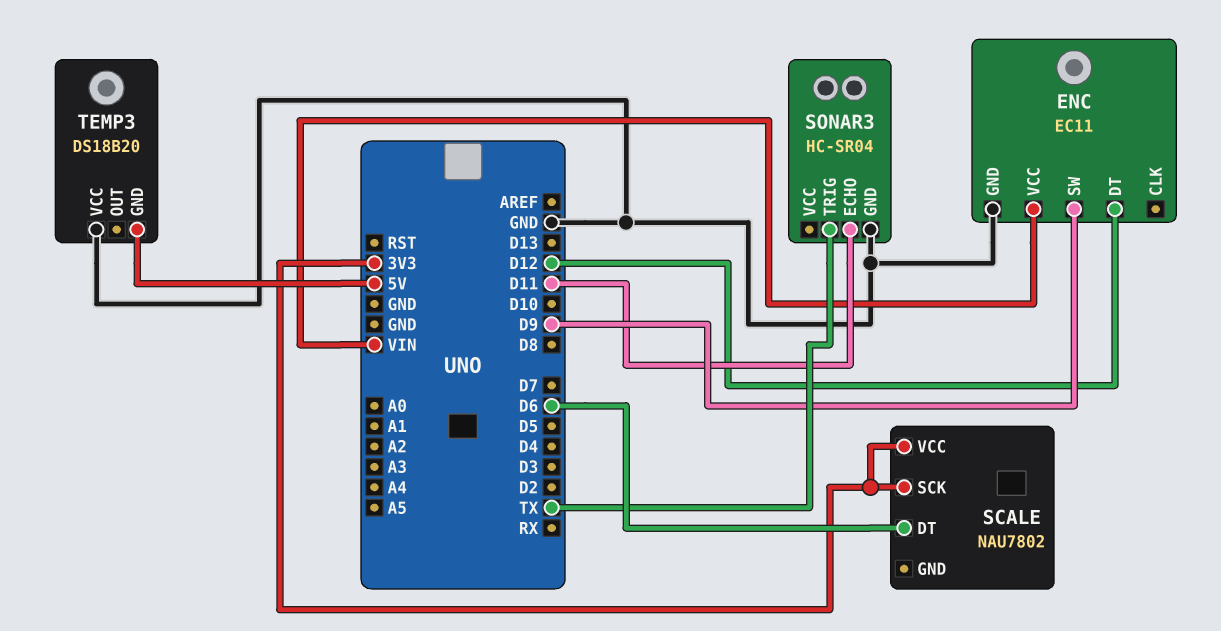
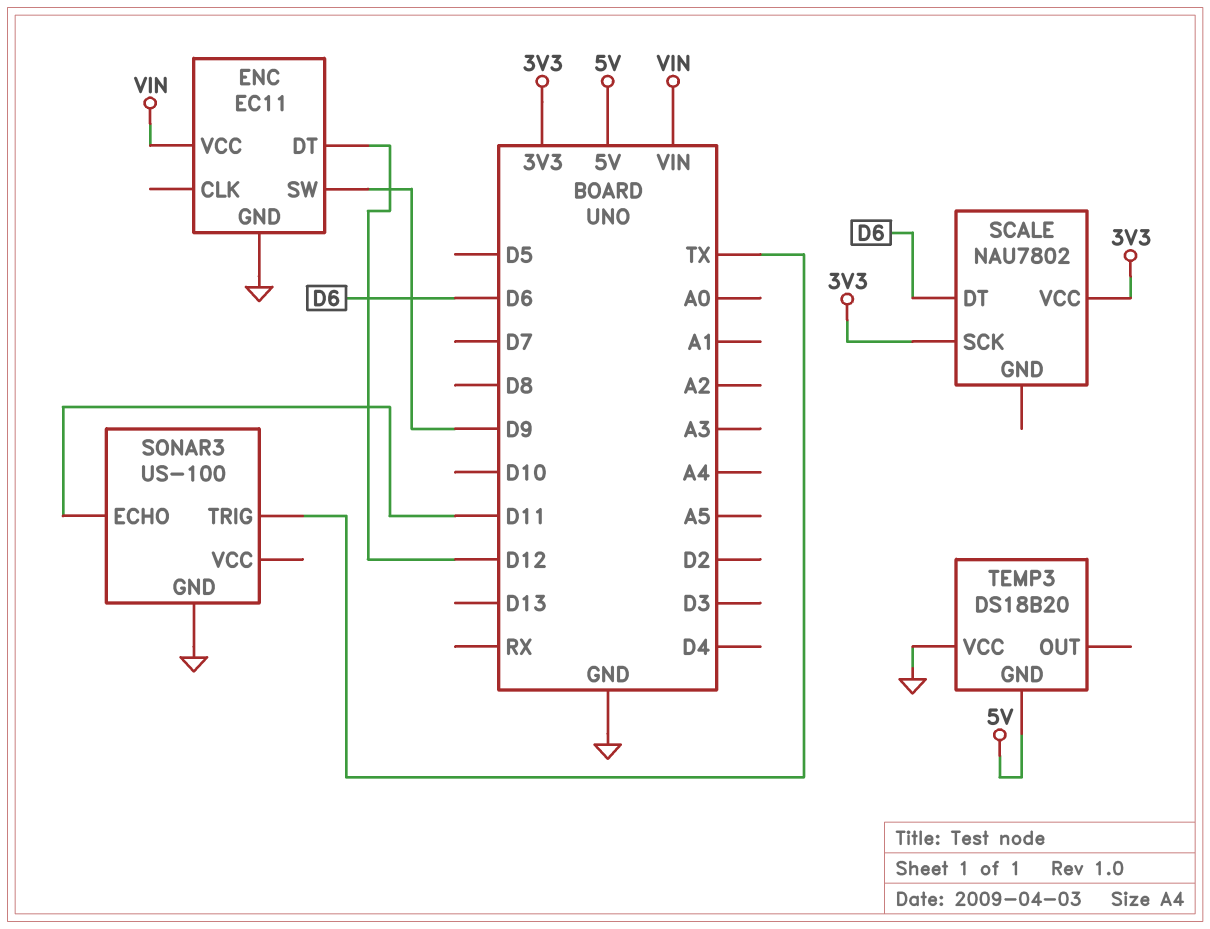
SONAR3: HC-SR04 -> US-100

